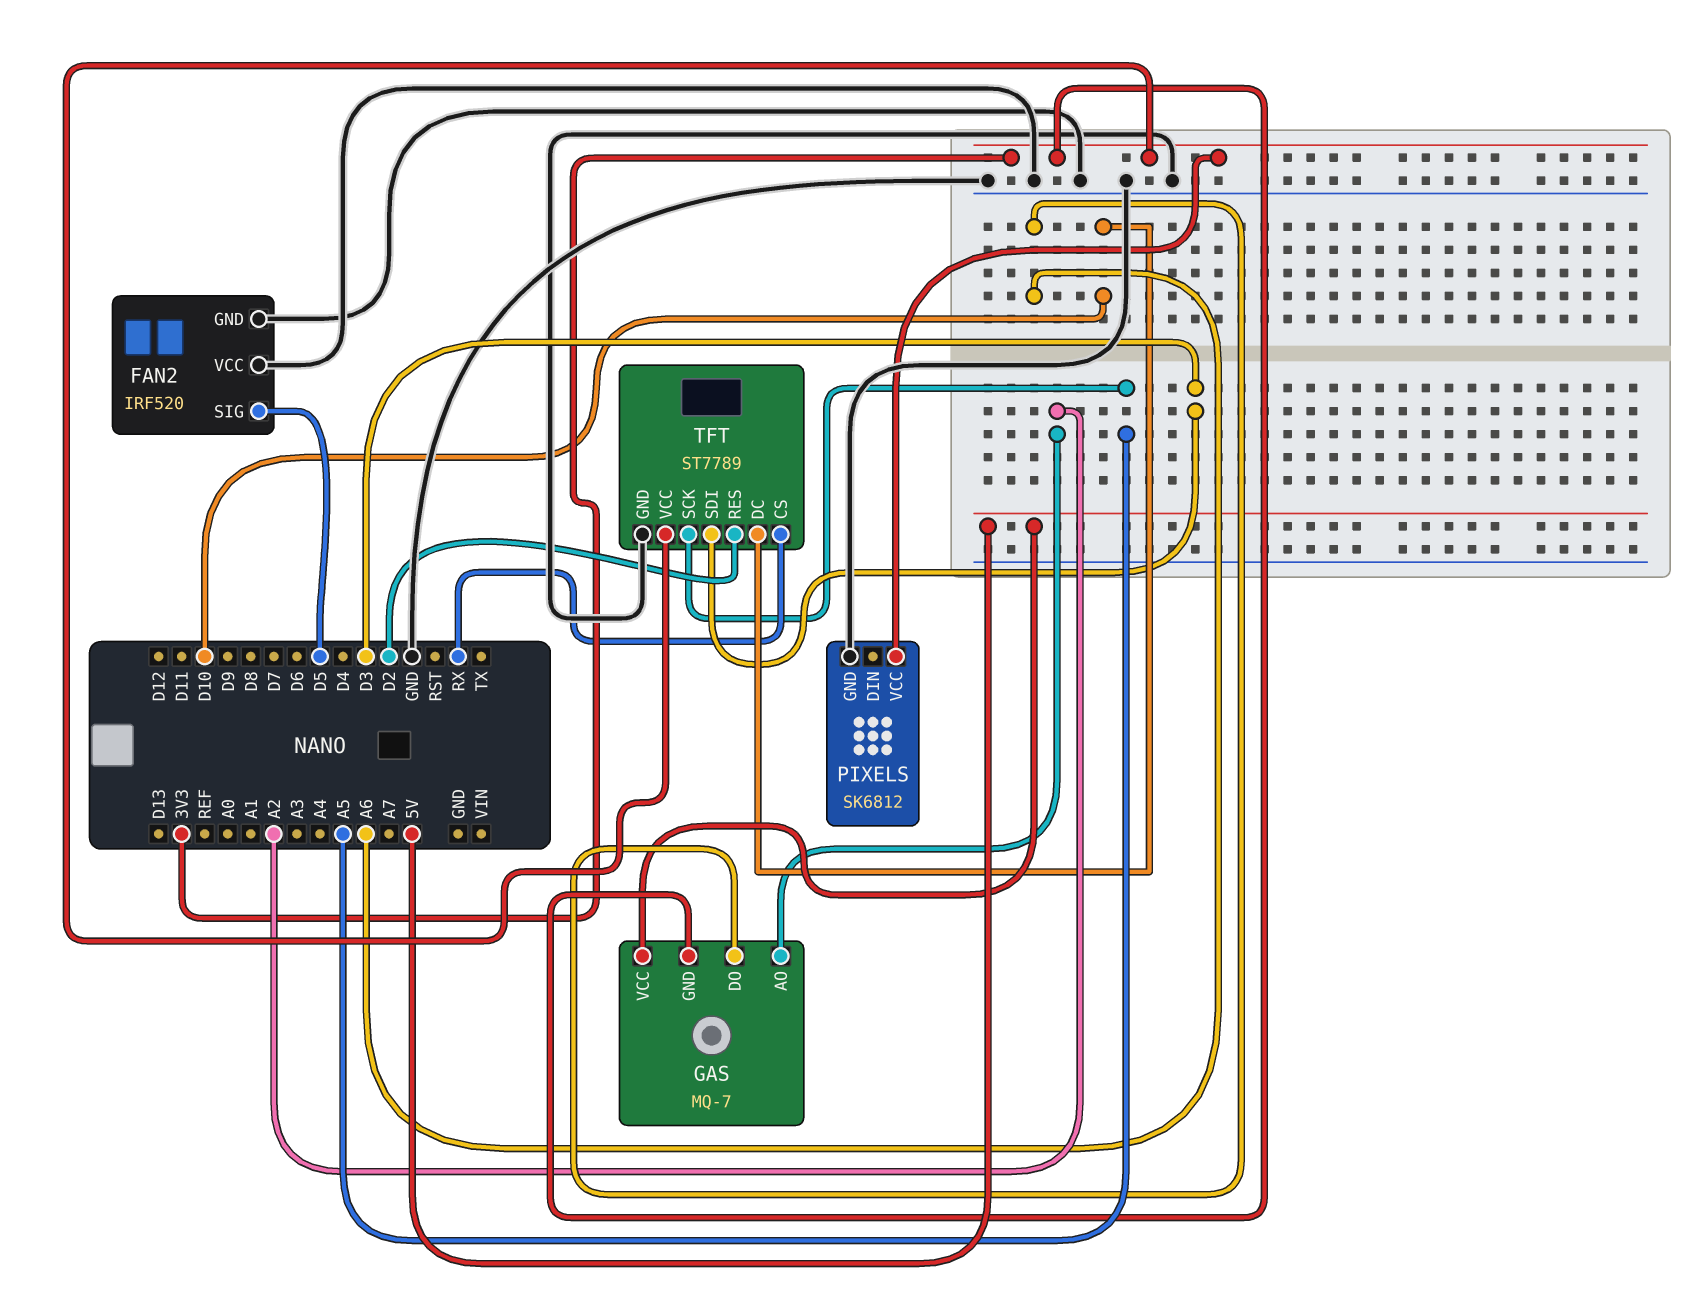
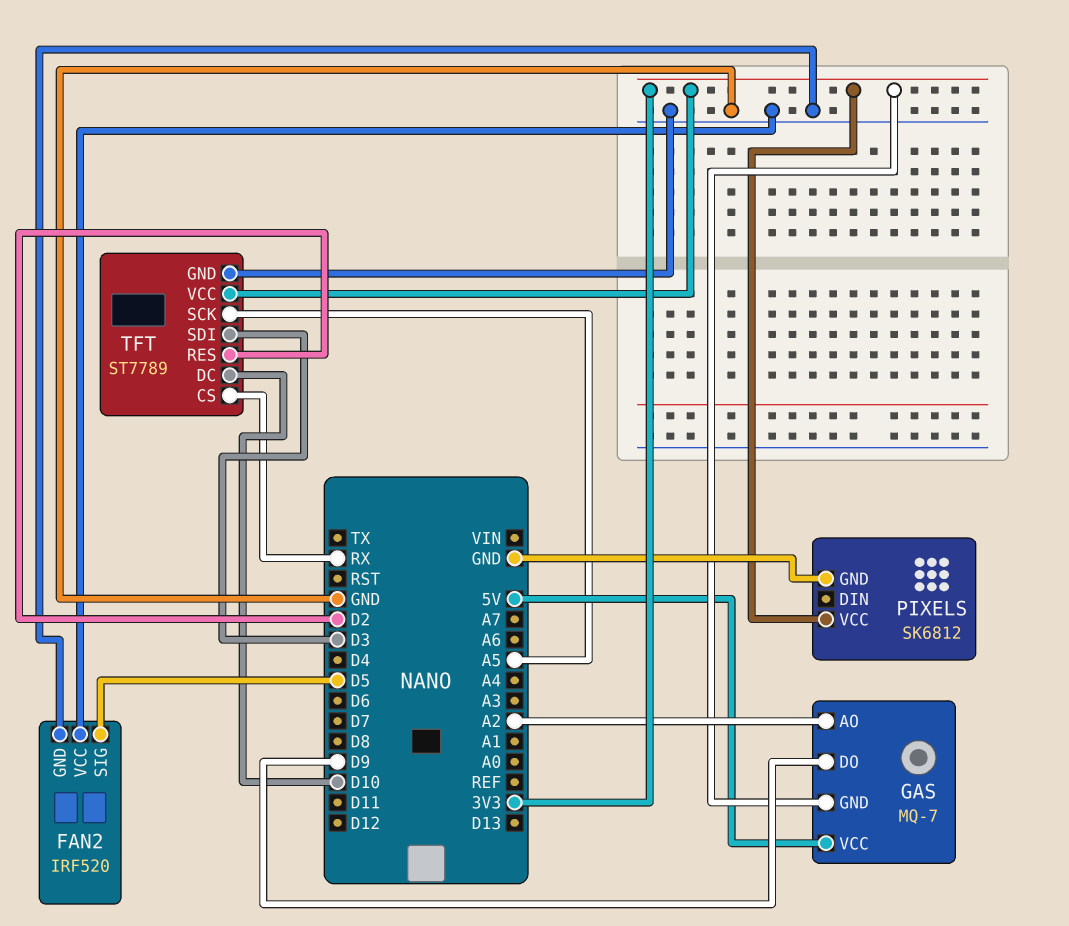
GAS pin DO: A6 -> D9

